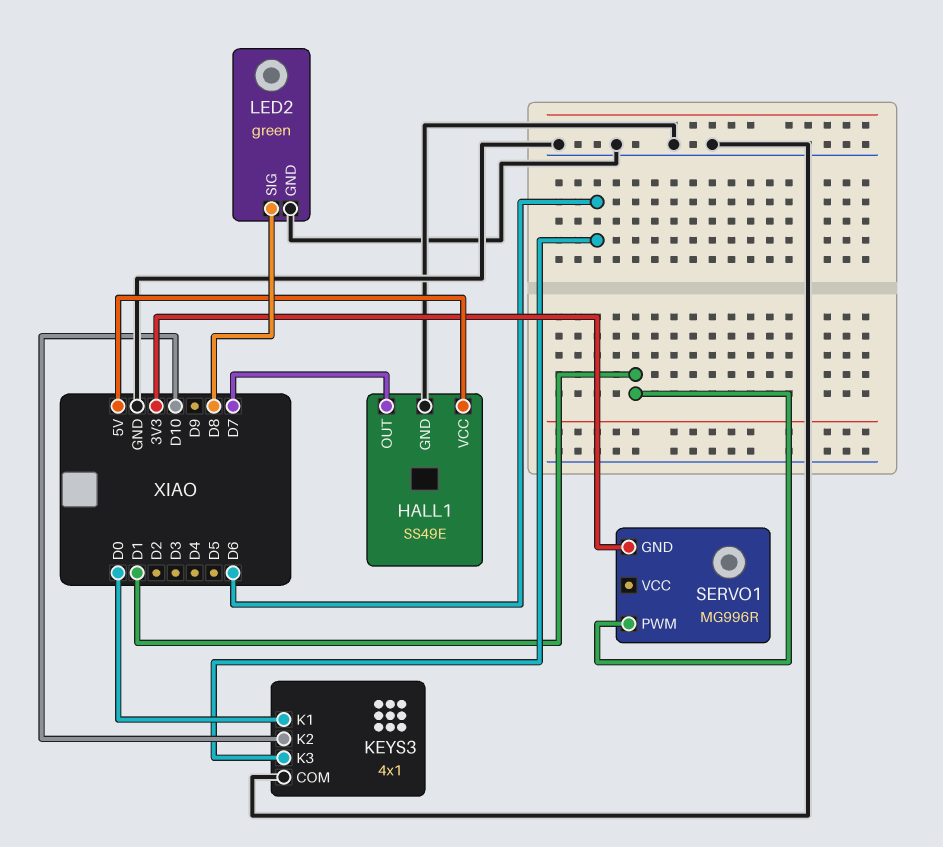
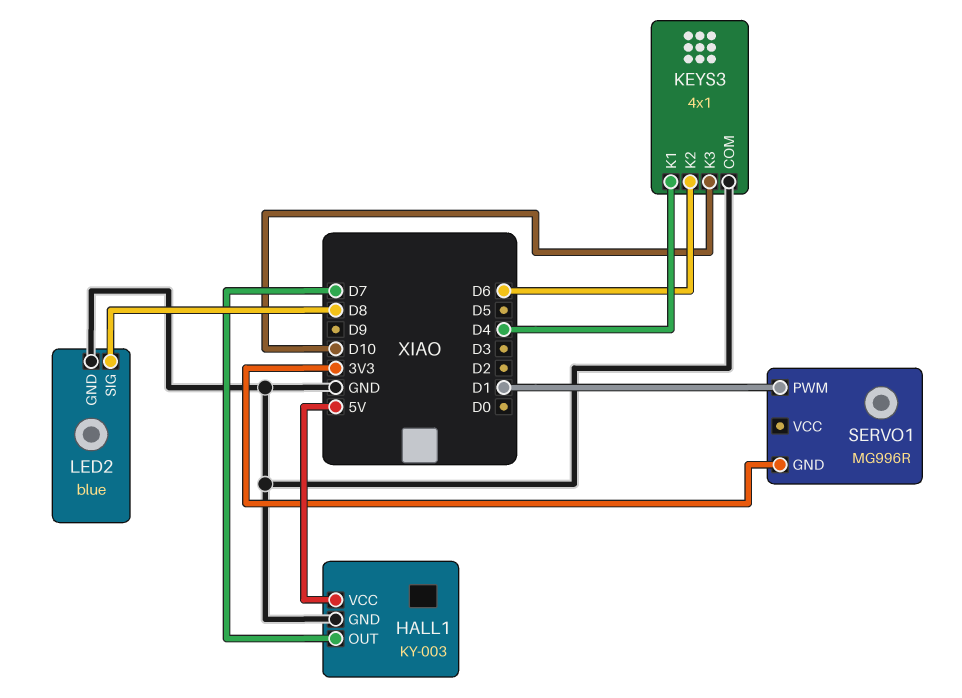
HALL1: SS49E -> KY-003
KEYS3 pin K1: D0 -> D4
KEYS3 pin K2: D10 -> D6
KEYS3 pin K3: D6 -> D10
LED2: green -> blue

